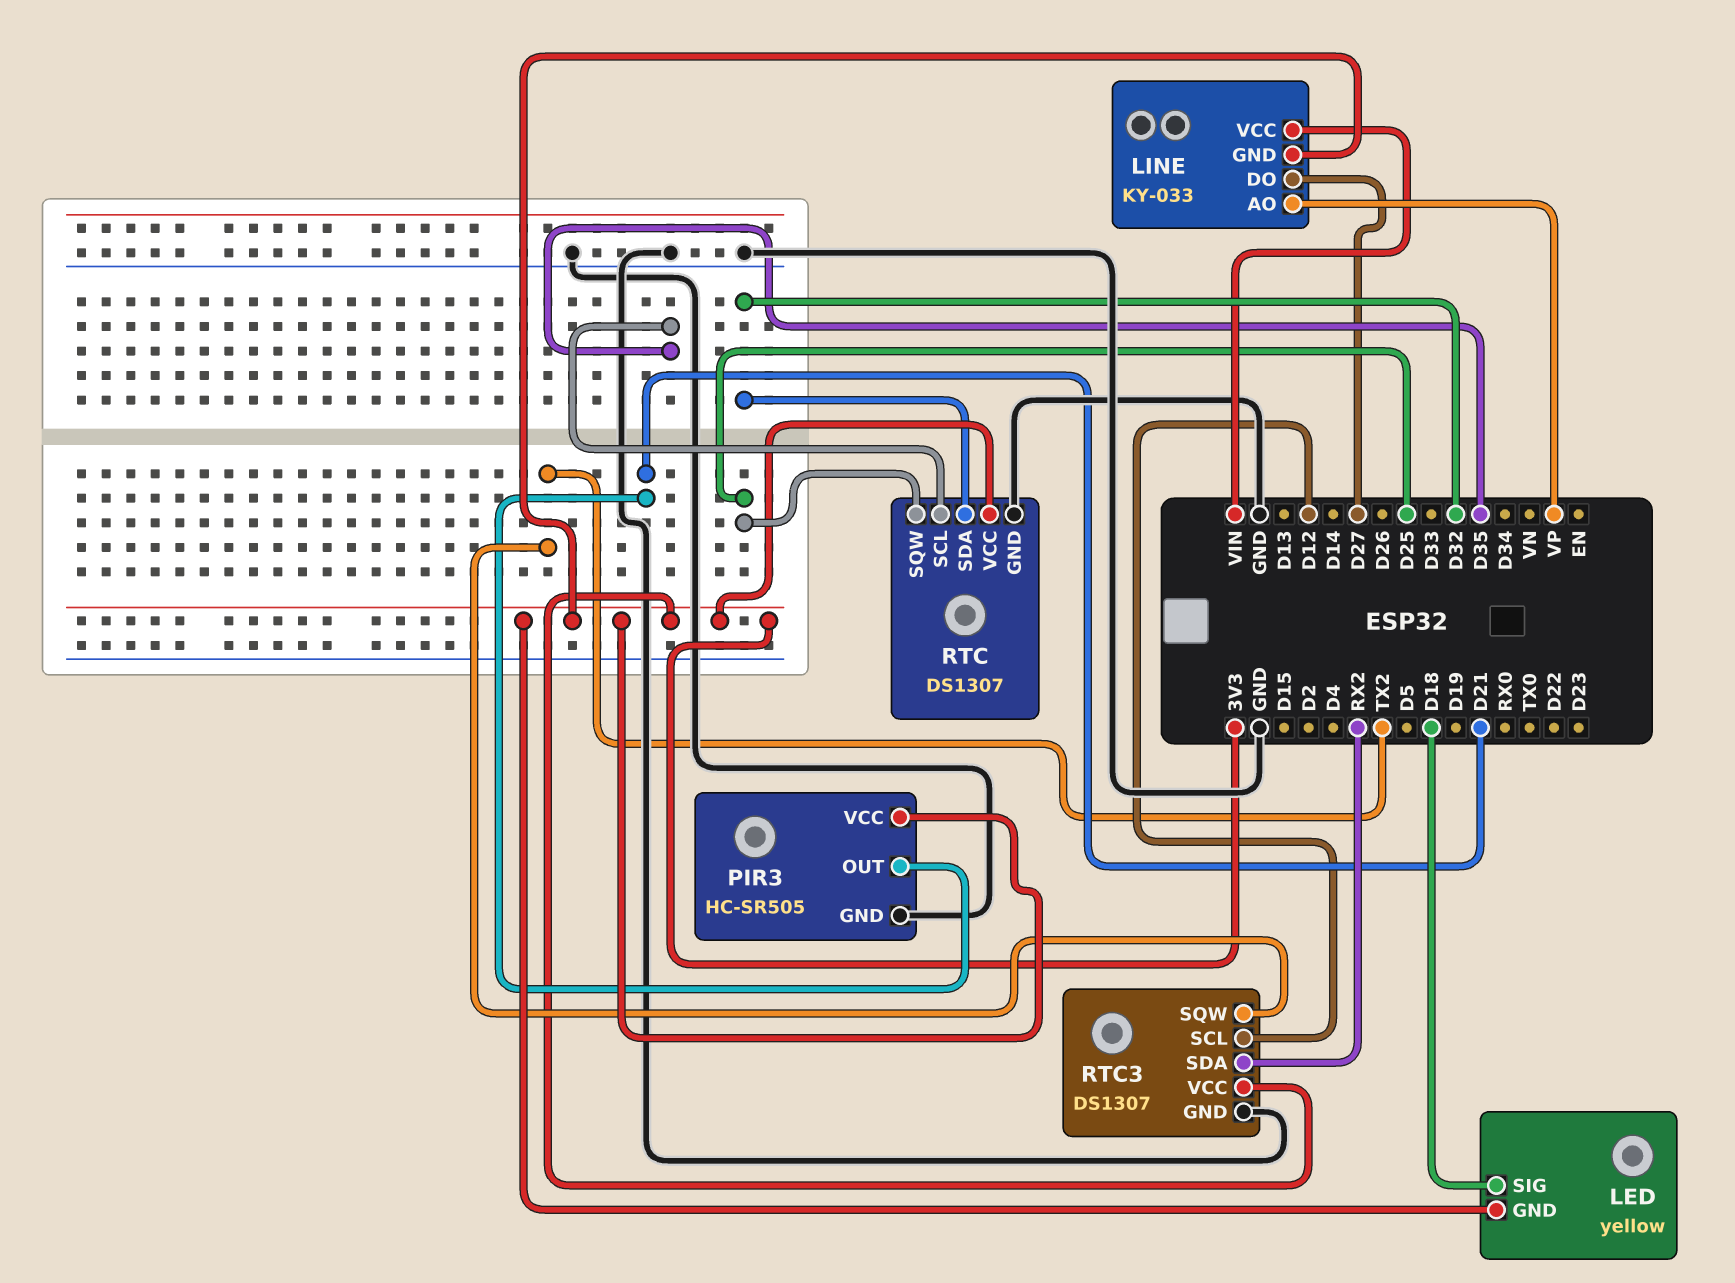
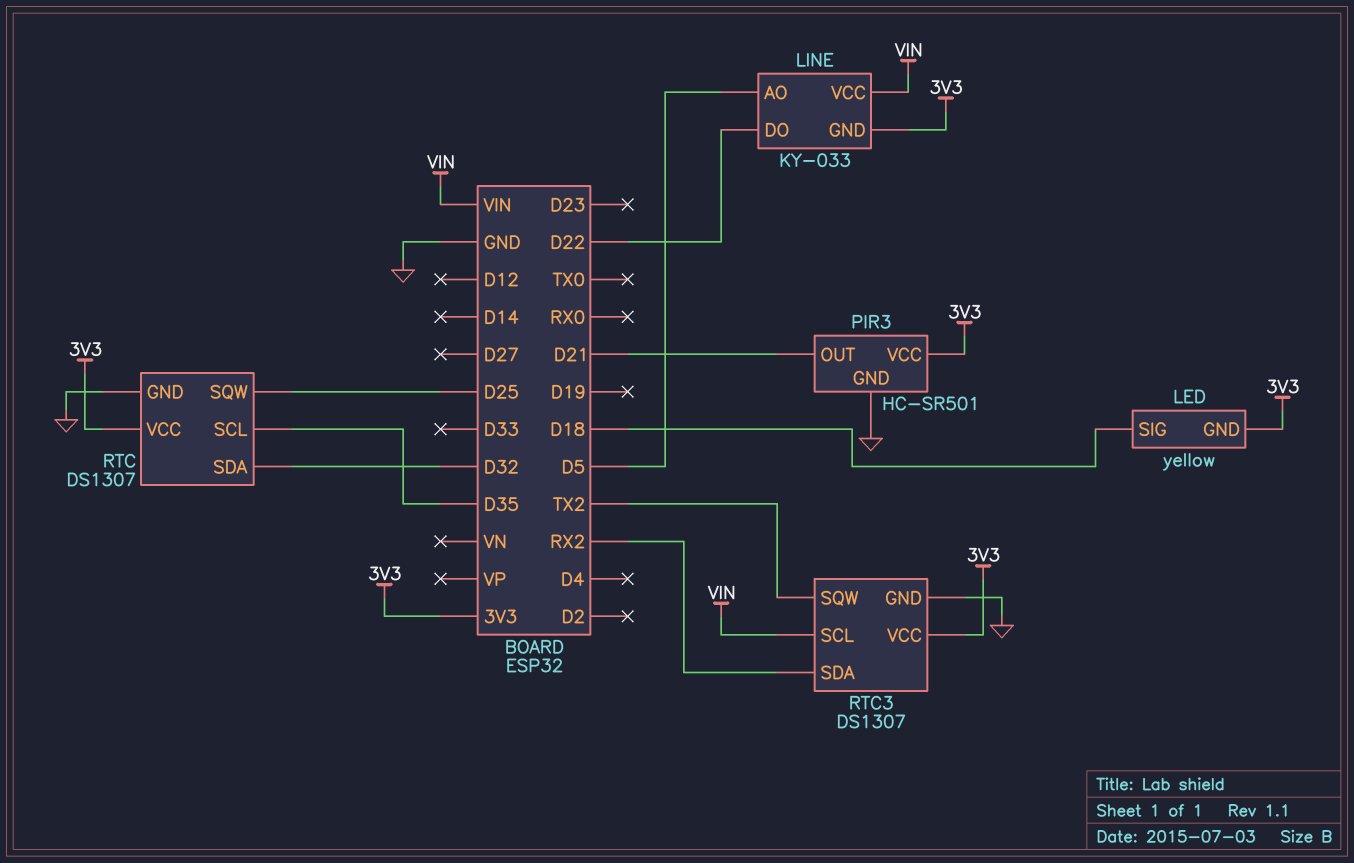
LINE pin AO: VP -> D5
LINE pin DO: D27 -> D22
PIR3: HC-SR505 -> HC-SR501
RTC3 pin SCL: D12 -> VIN

